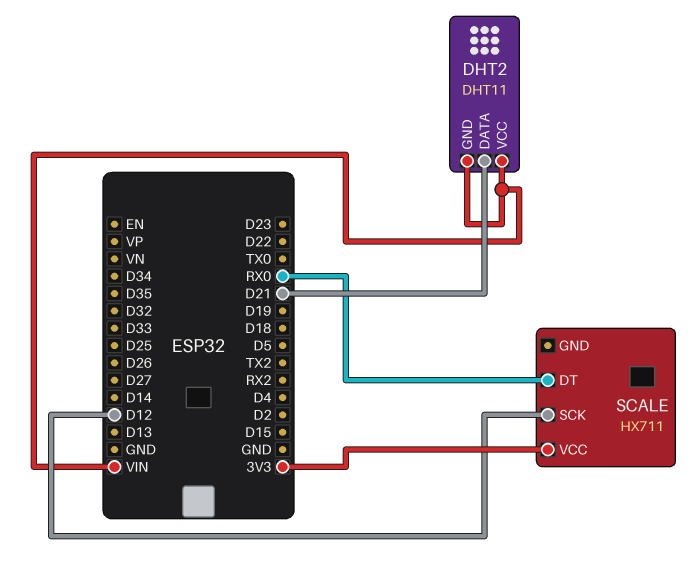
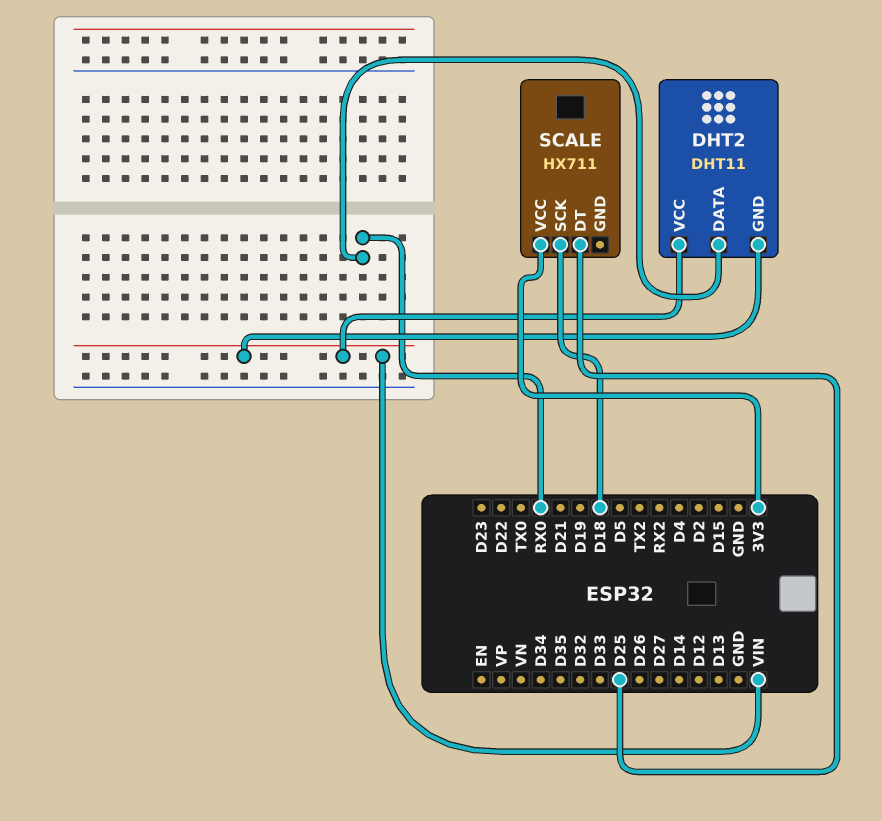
DHT2 pin DATA: D21 -> RX0
SCALE pin DT: RX0 -> D25
SCALE pin SCK: D12 -> D18

